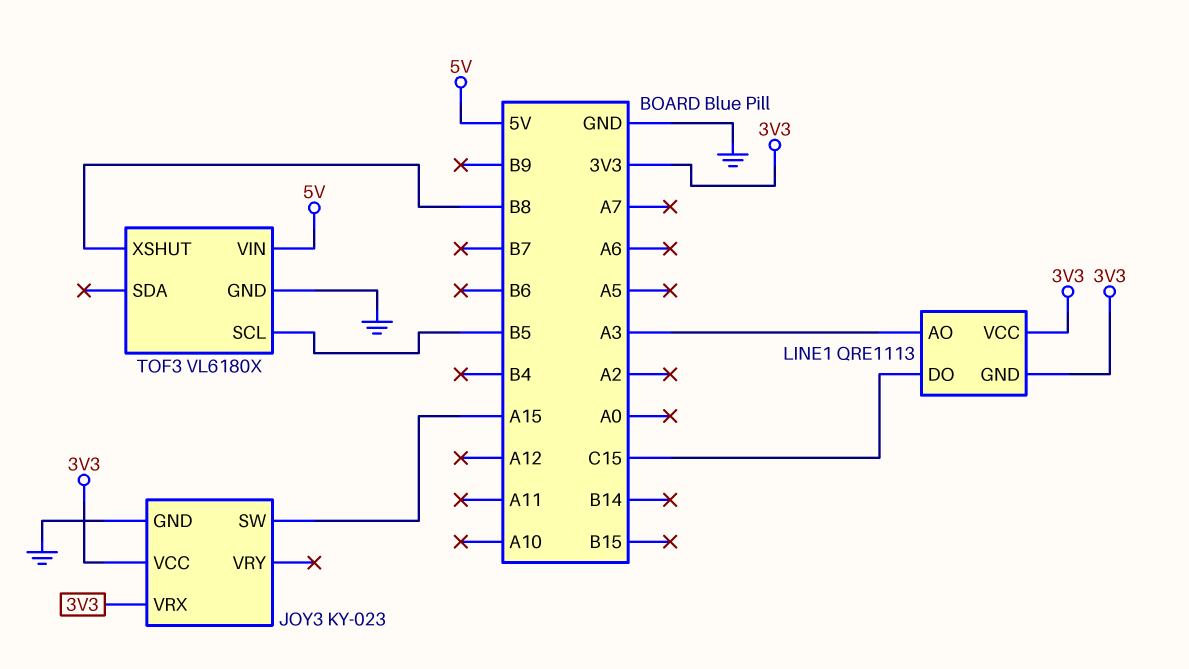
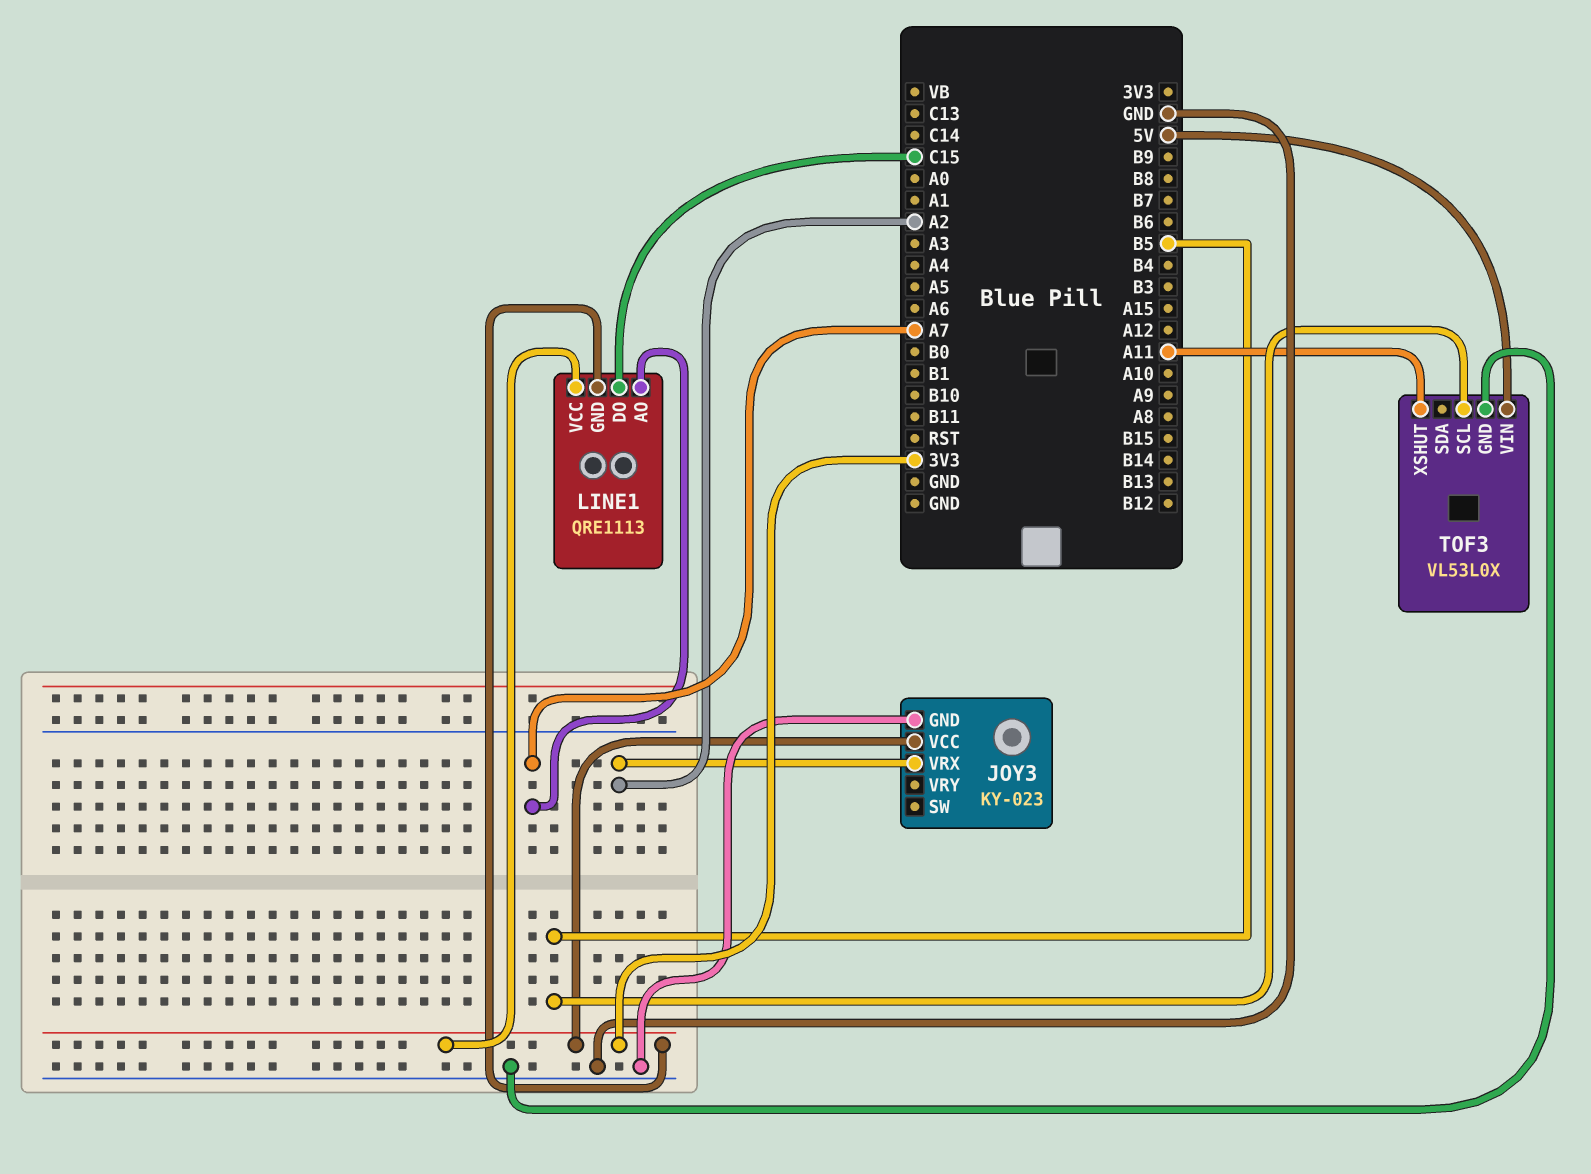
JOY3 pin SW: A15 -> none
JOY3 pin VRX: 3V3 -> A2
LINE1 pin AO: A3 -> A7
TOF3: VL6180X -> VL53L0X
TOF3 pin XSHUT: B8 -> A11

